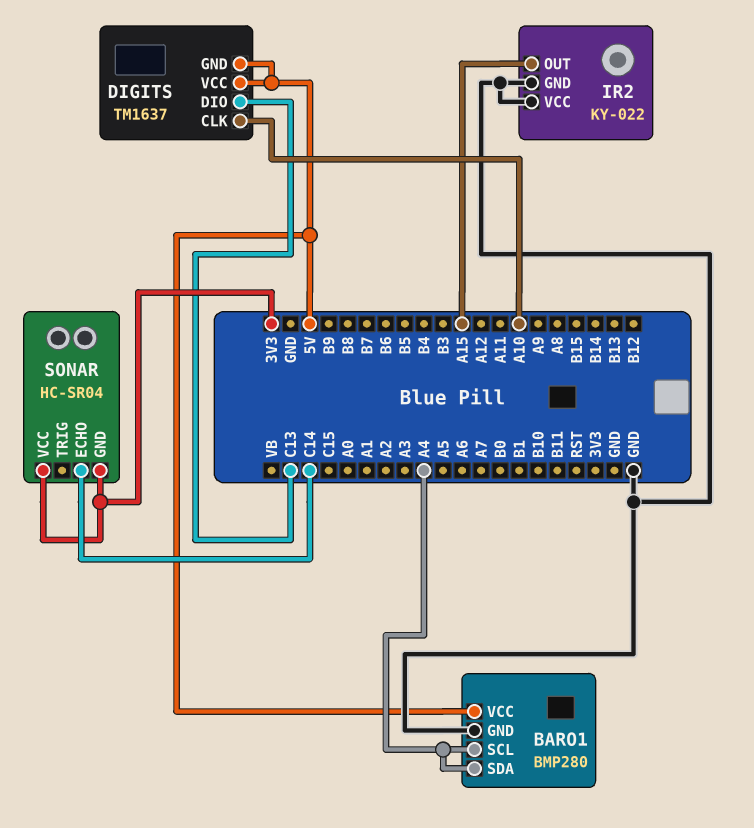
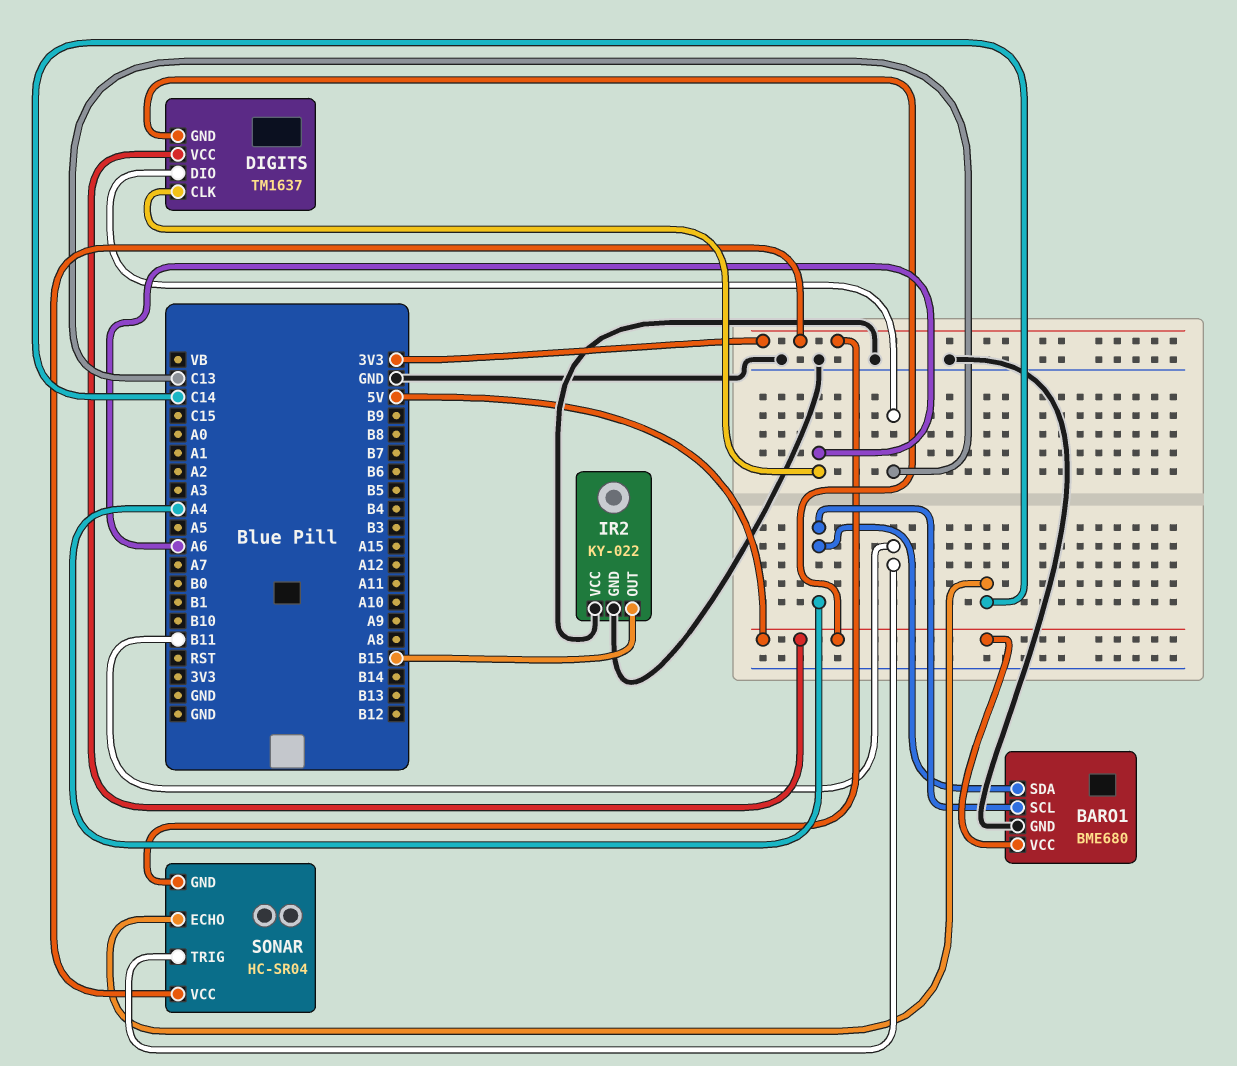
BARO1: BMP280 -> BME680
DIGITS pin CLK: A10 -> A6
IR2 pin OUT: A15 -> B15
SONAR pin TRIG: none -> B11

